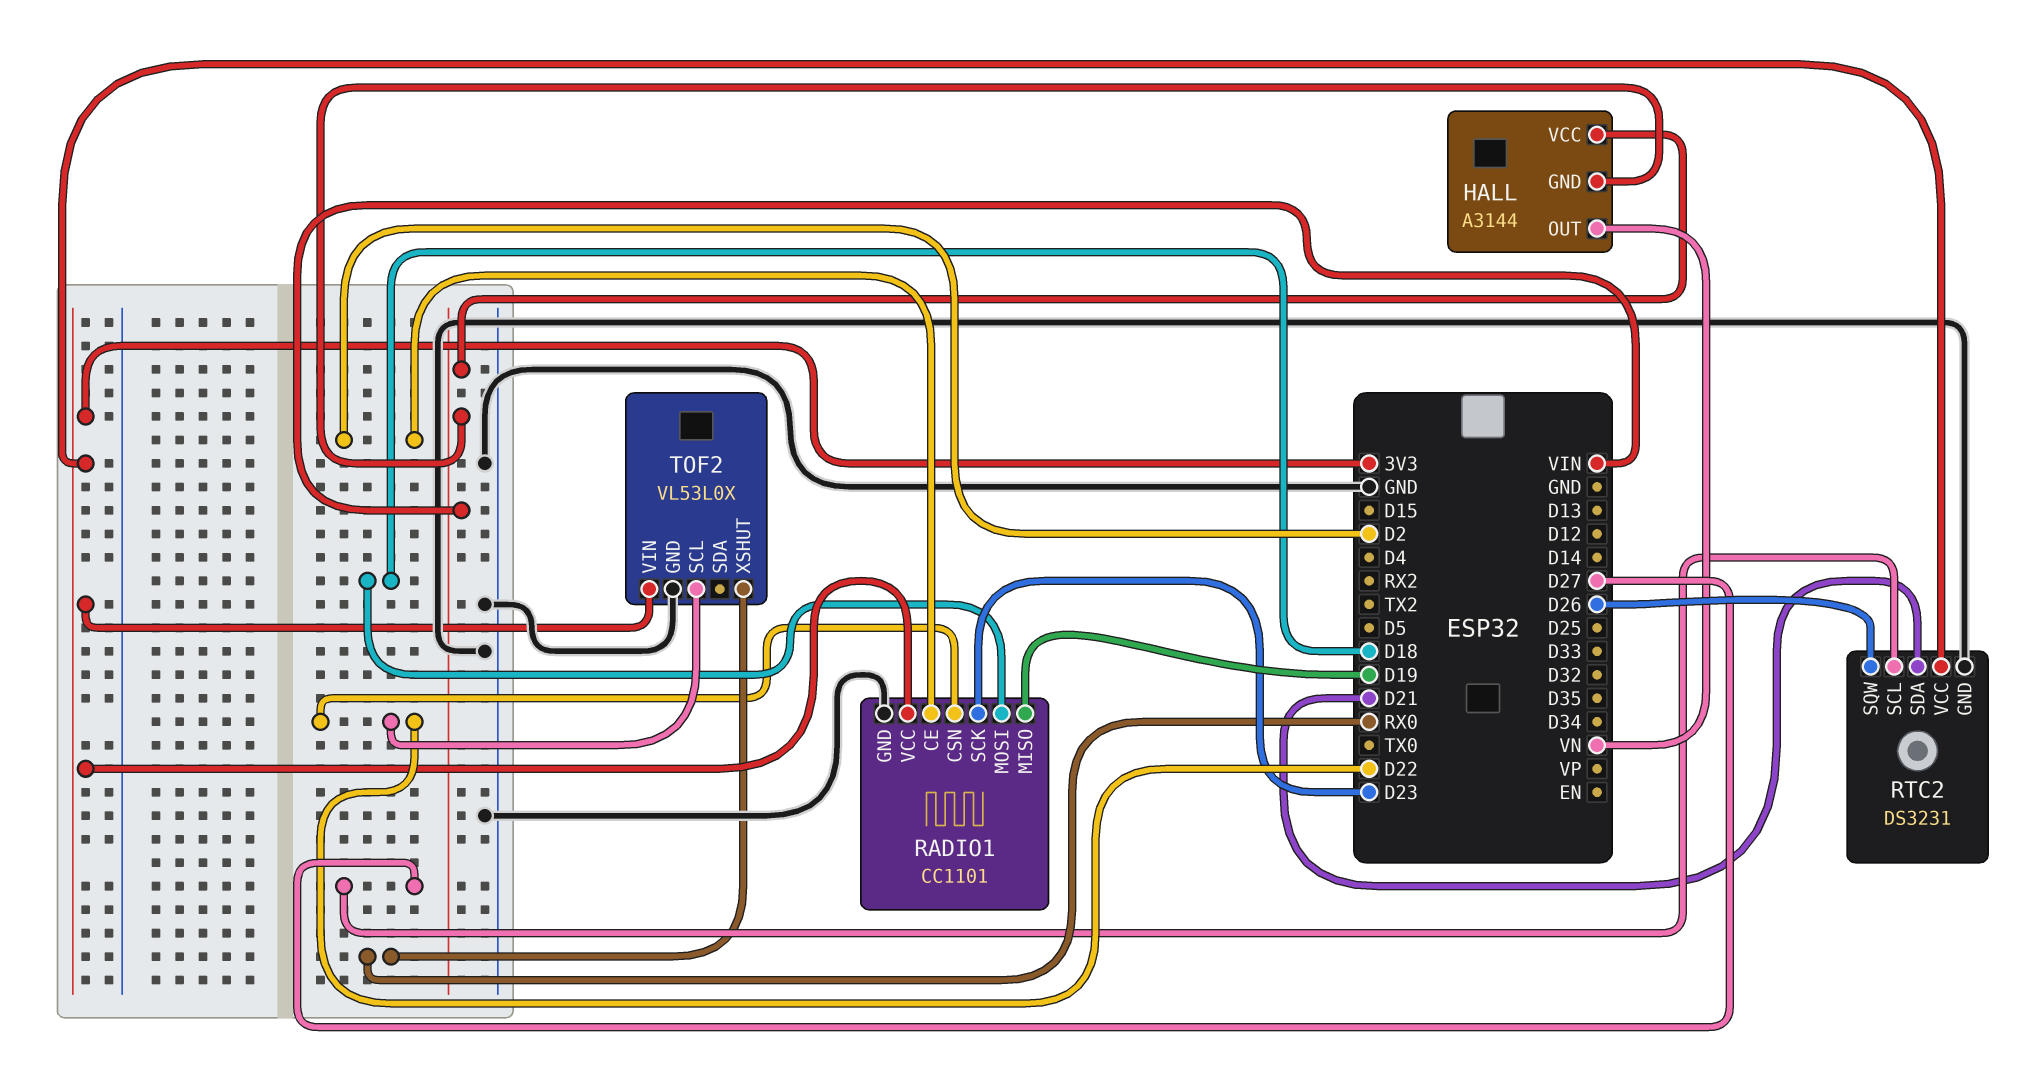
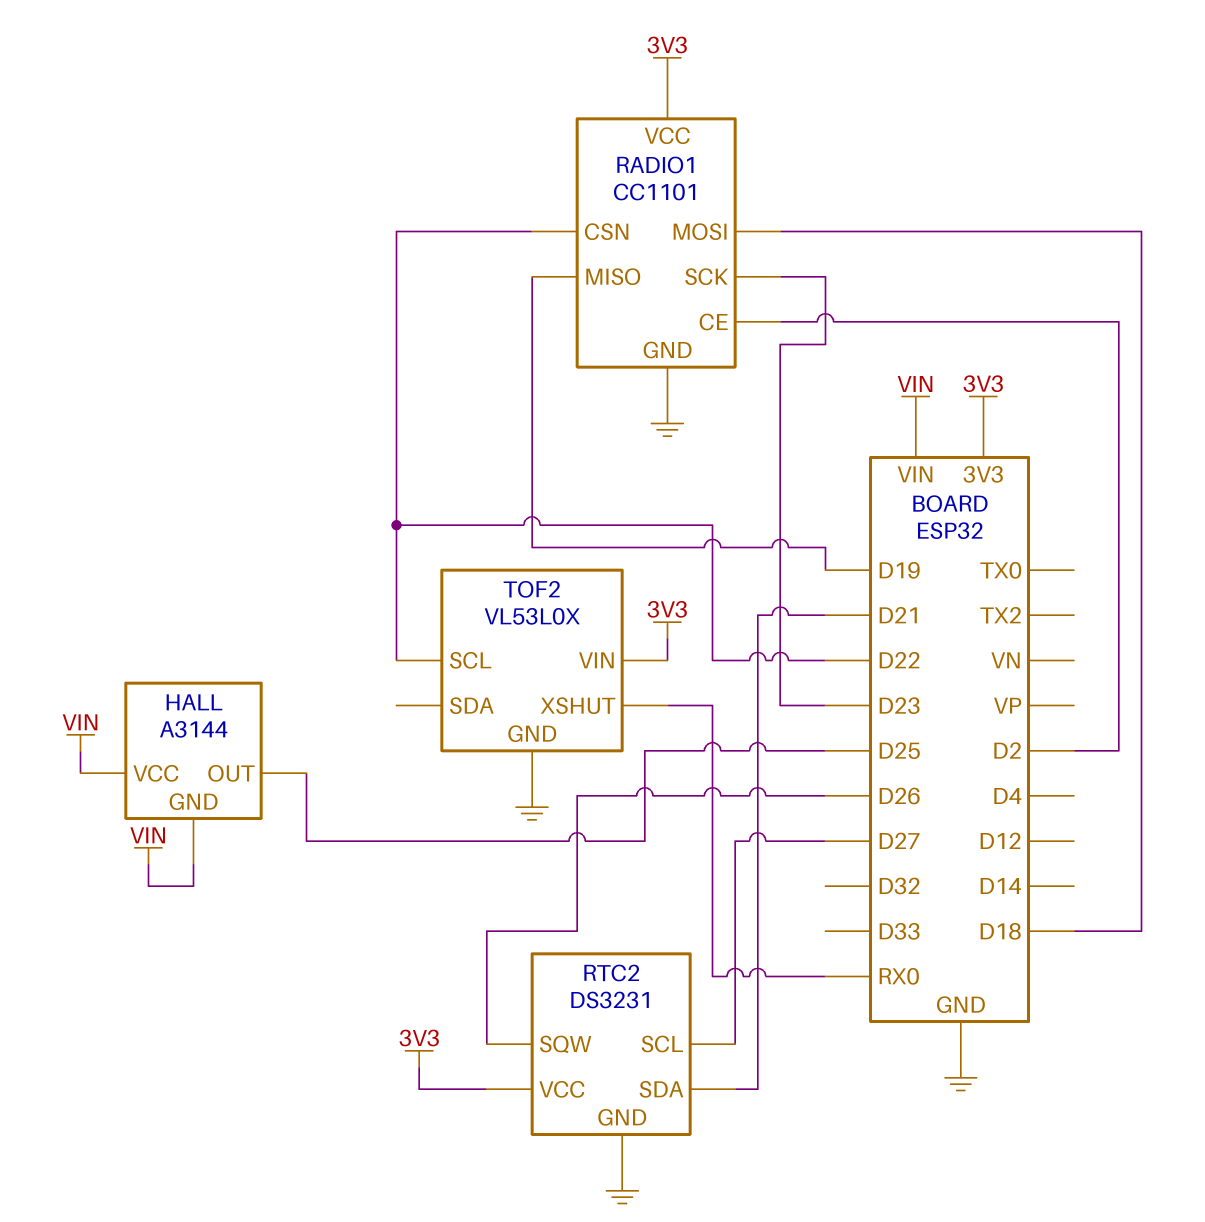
HALL pin OUT: VN -> D25

